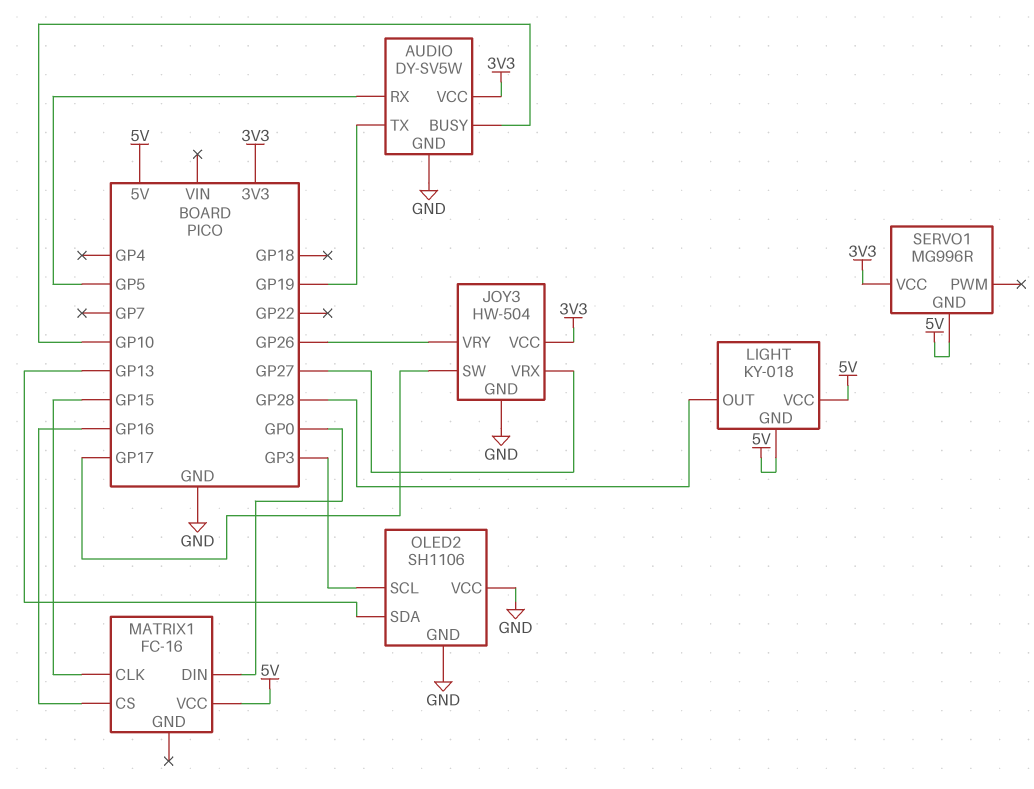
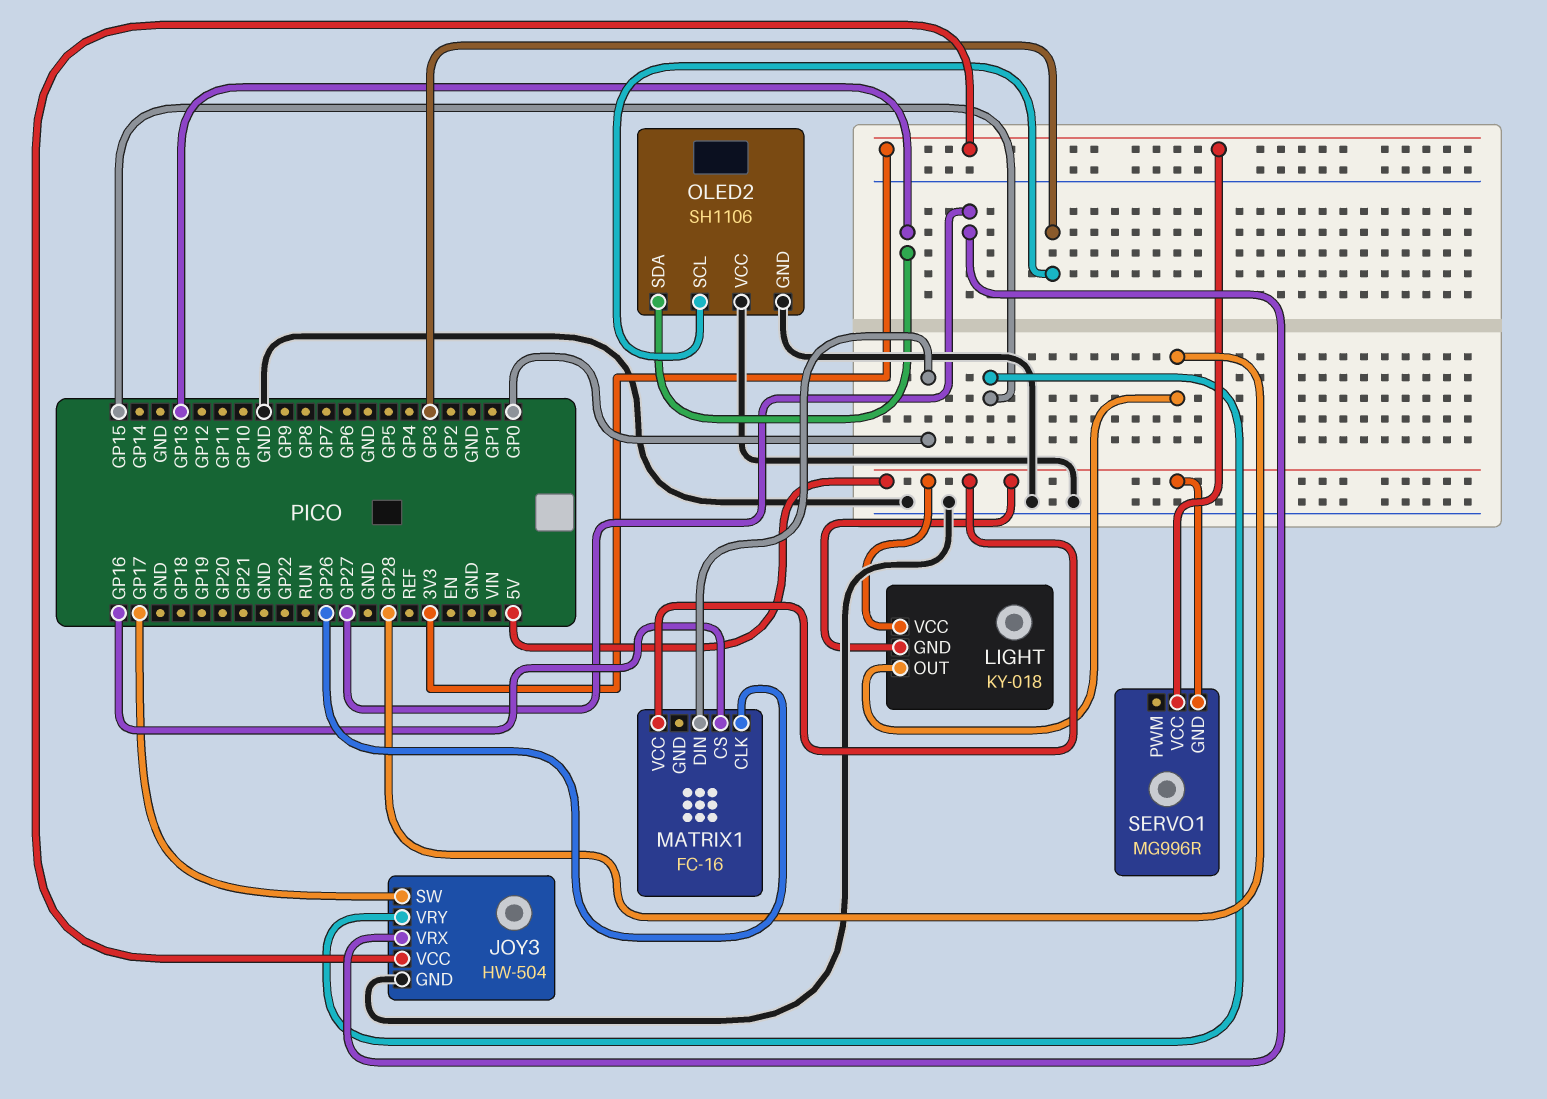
AUDIO: DY-SV5W -> none
AUDIO pin BUSY: GP10 -> none
AUDIO pin GND: GND -> none
AUDIO pin RX: GP5 -> none
AUDIO pin TX: GP19 -> none
AUDIO pin VCC: 3V3 -> none
JOY3 pin VRY: GP26 -> GP15
MATRIX1 pin CLK: GP15 -> GP26

